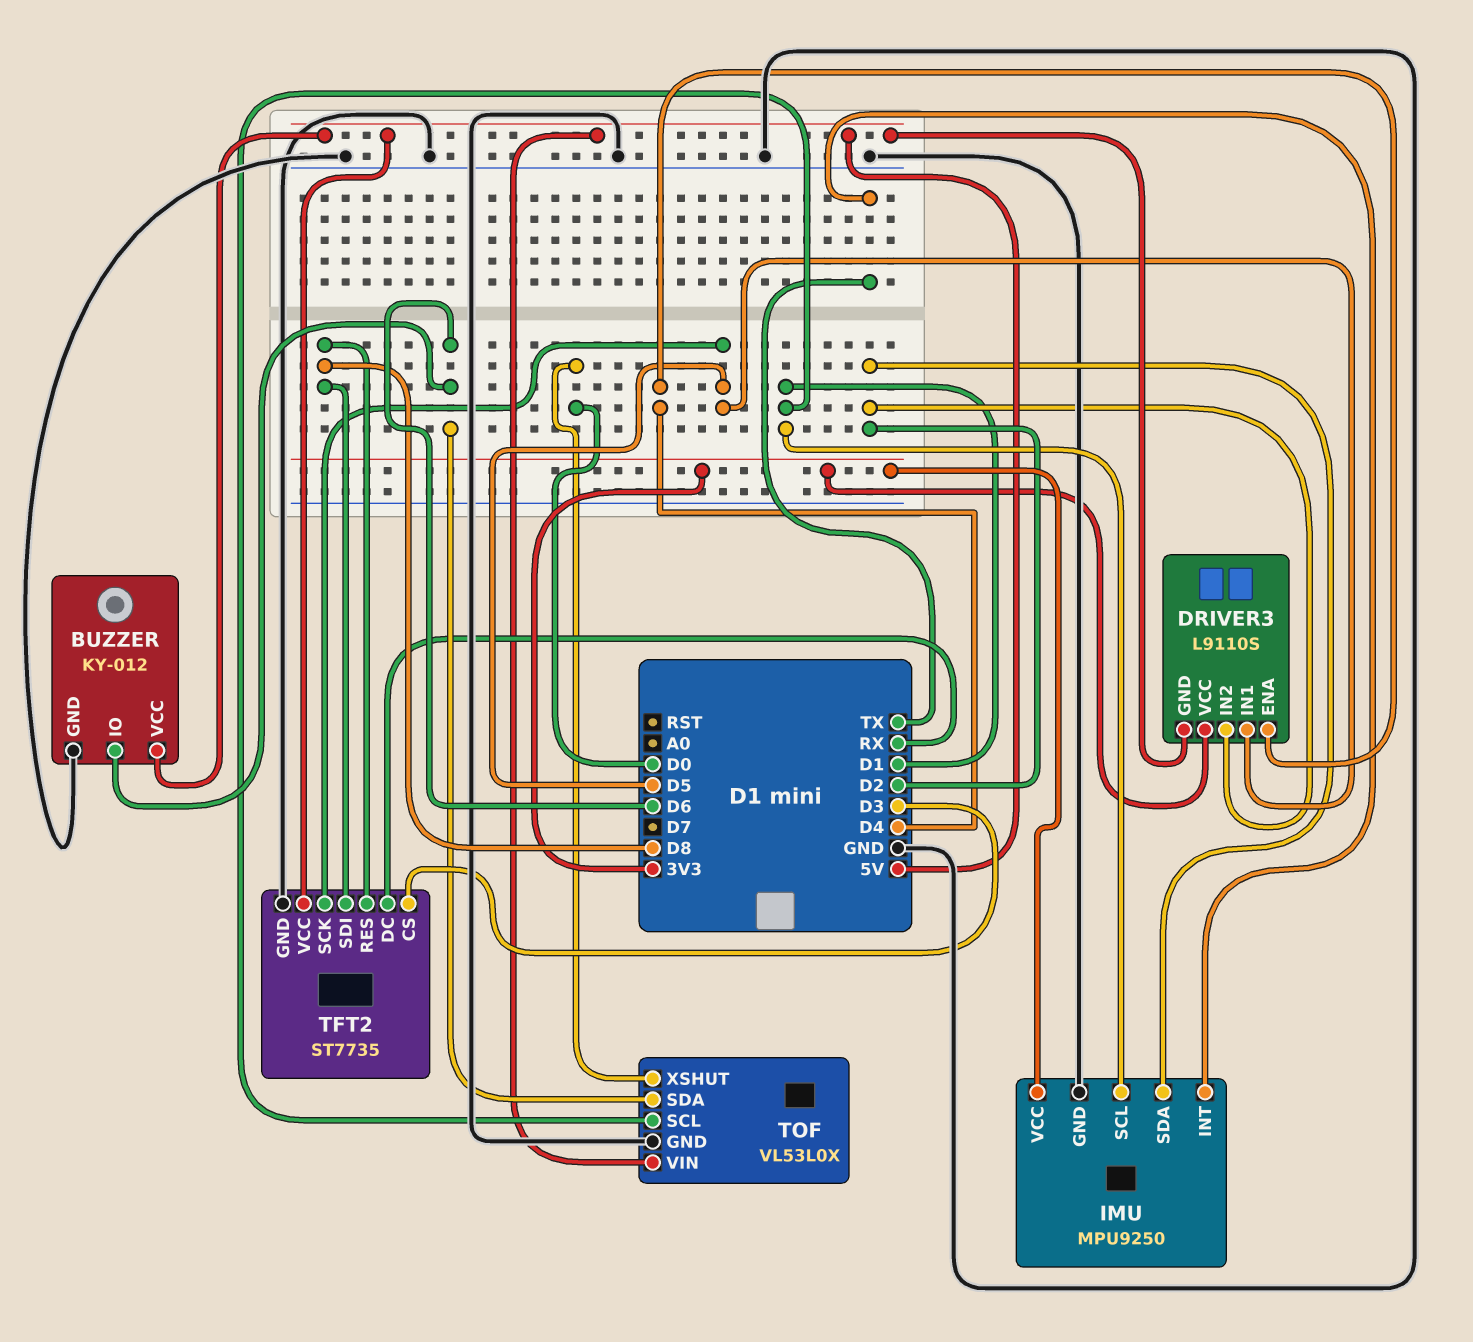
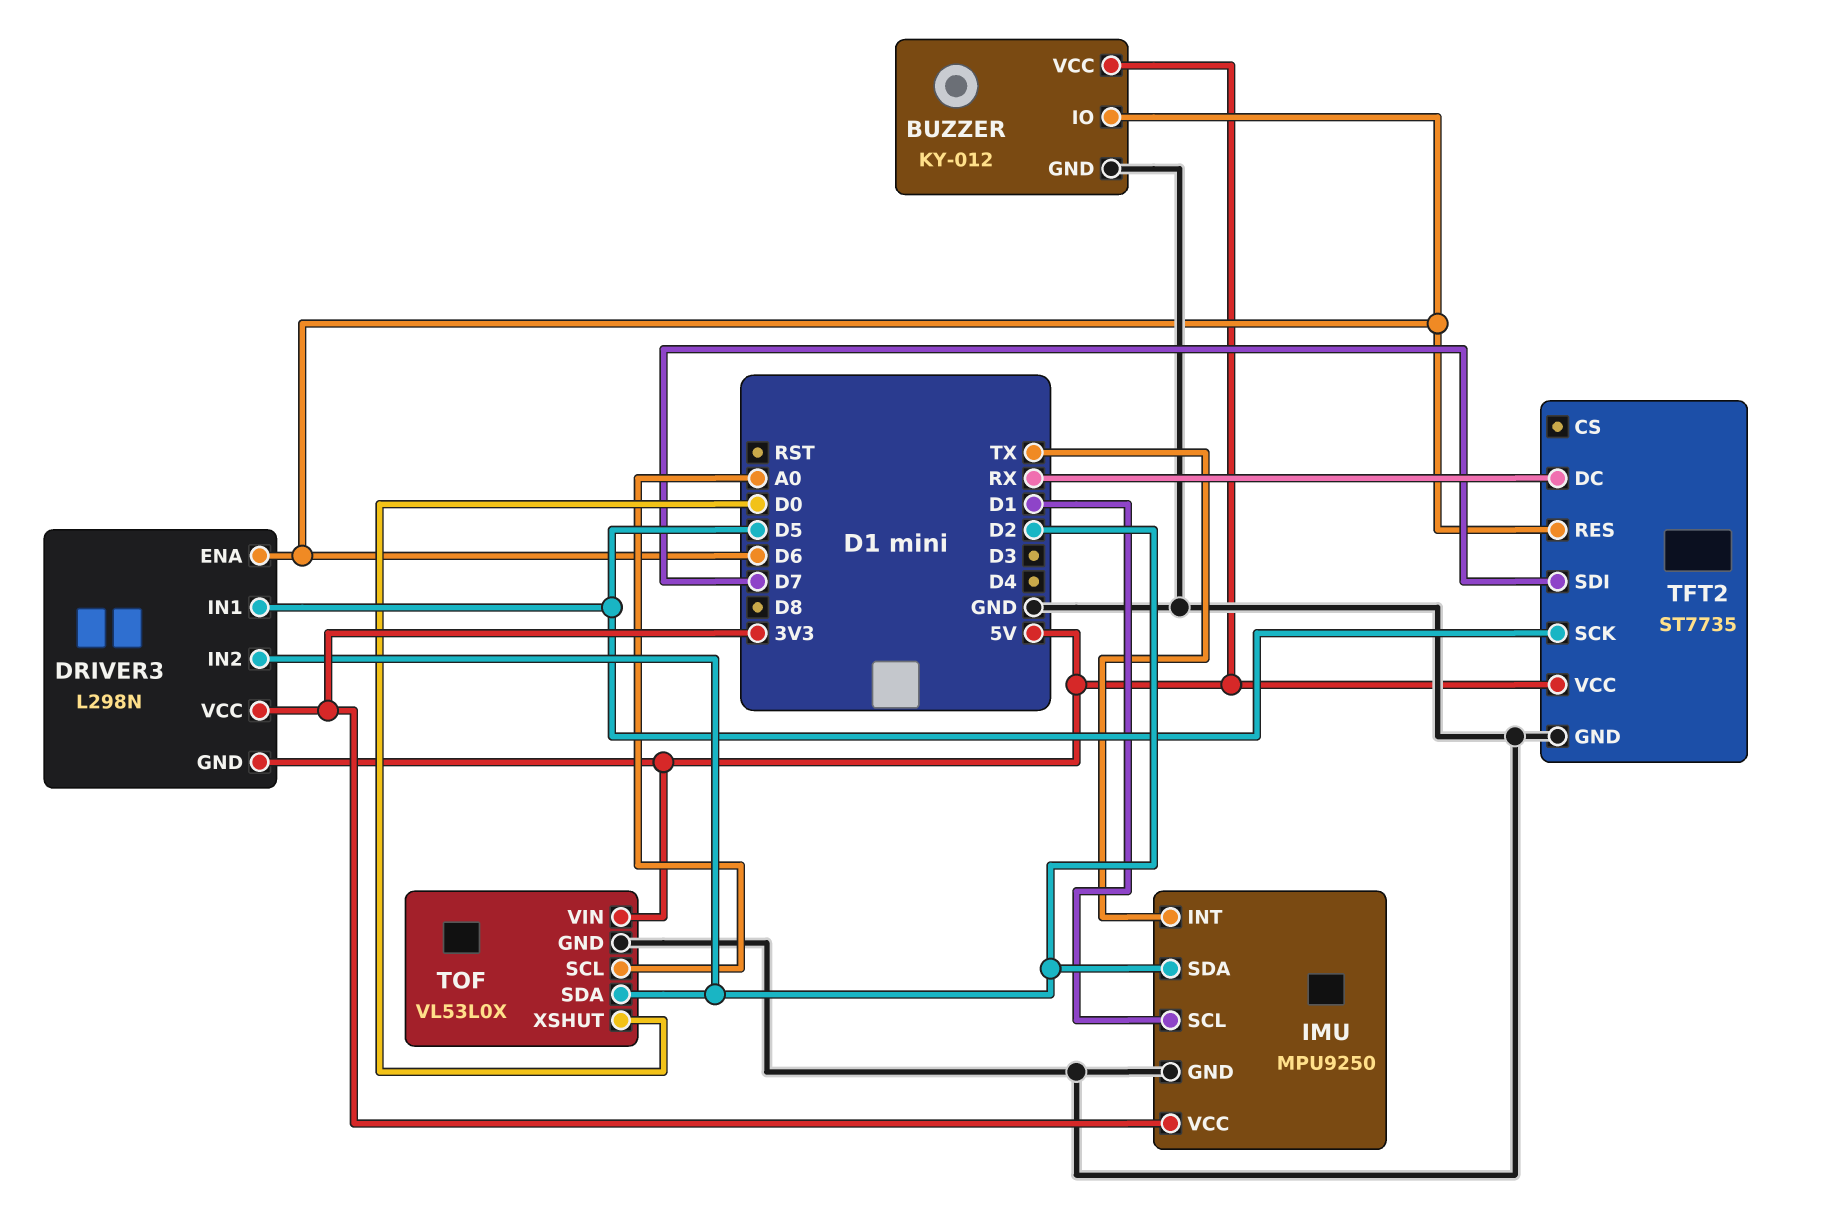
DRIVER3: L9110S -> L298N
DRIVER3 pin ENA: D4 -> D6
TFT2 pin CS: D3 -> none
TFT2 pin RES: D8 -> D6
TFT2 pin SDI: D8 -> D7
TOF pin SCL: D1 -> A0
TOF pin SDA: D6 -> D2

